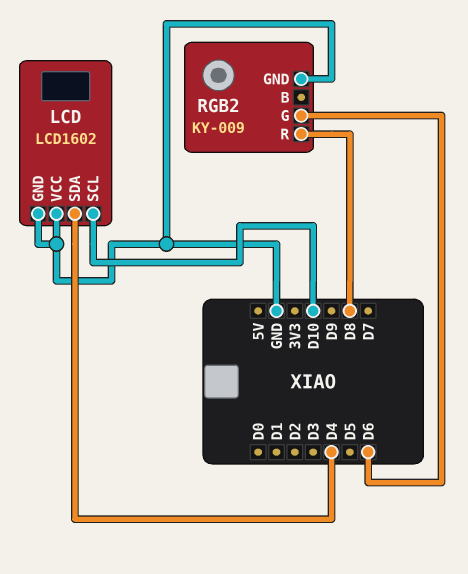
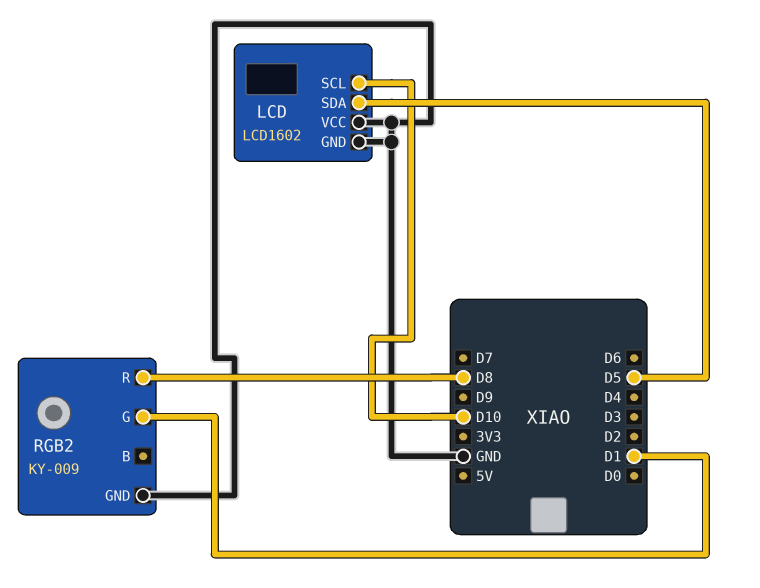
LCD pin SDA: D4 -> D5
RGB2 pin G: D6 -> D1

